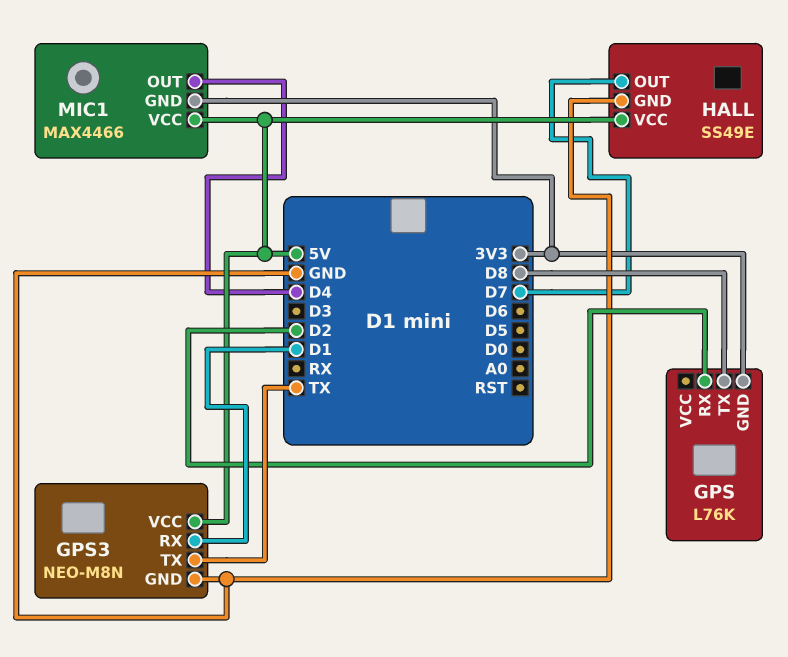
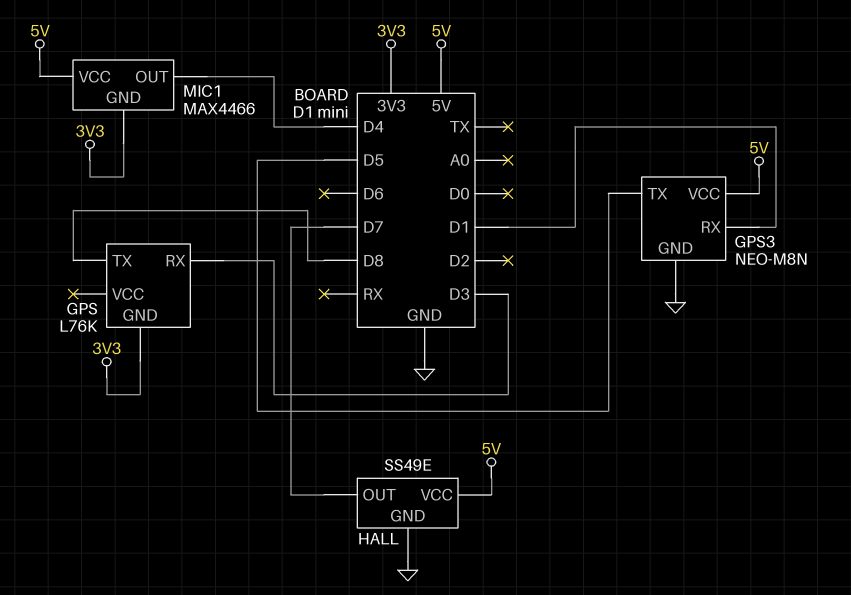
GPS pin RX: D2 -> D3
GPS3 pin TX: TX -> D5

